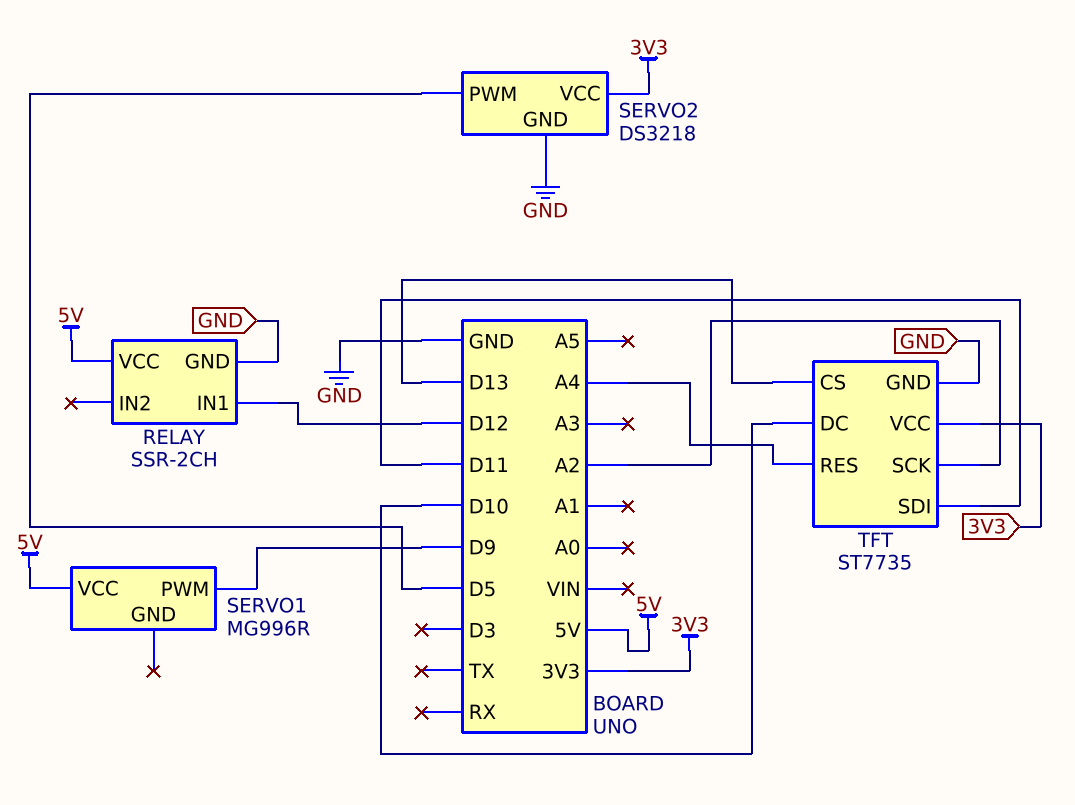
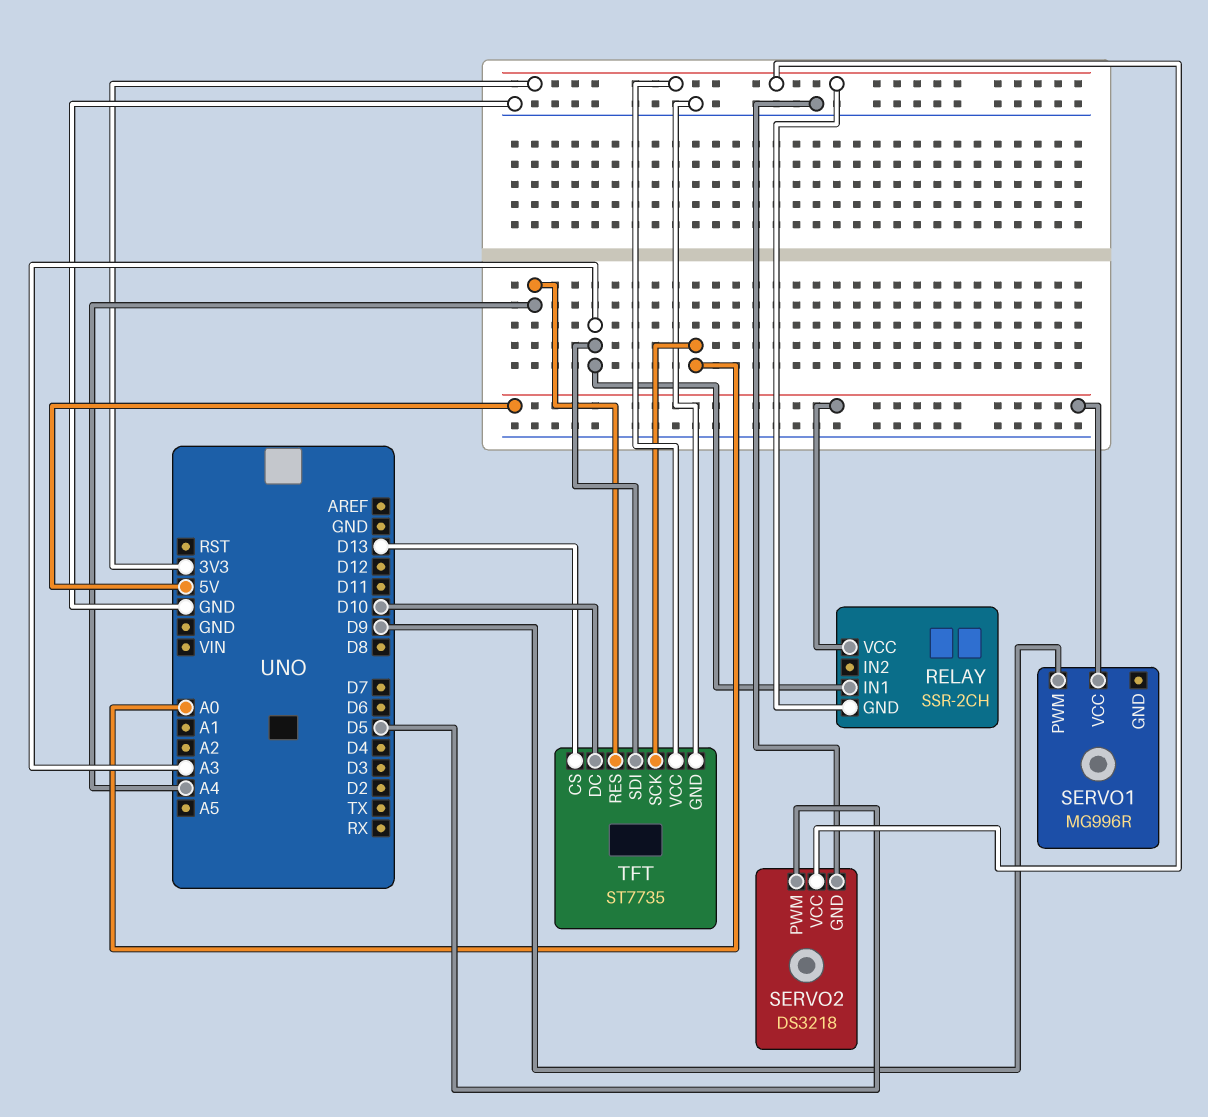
RELAY pin GND: GND -> 3V3
RELAY pin IN1: D12 -> A3
TFT pin SCK: A2 -> A0
TFT pin SDI: D11 -> A3

